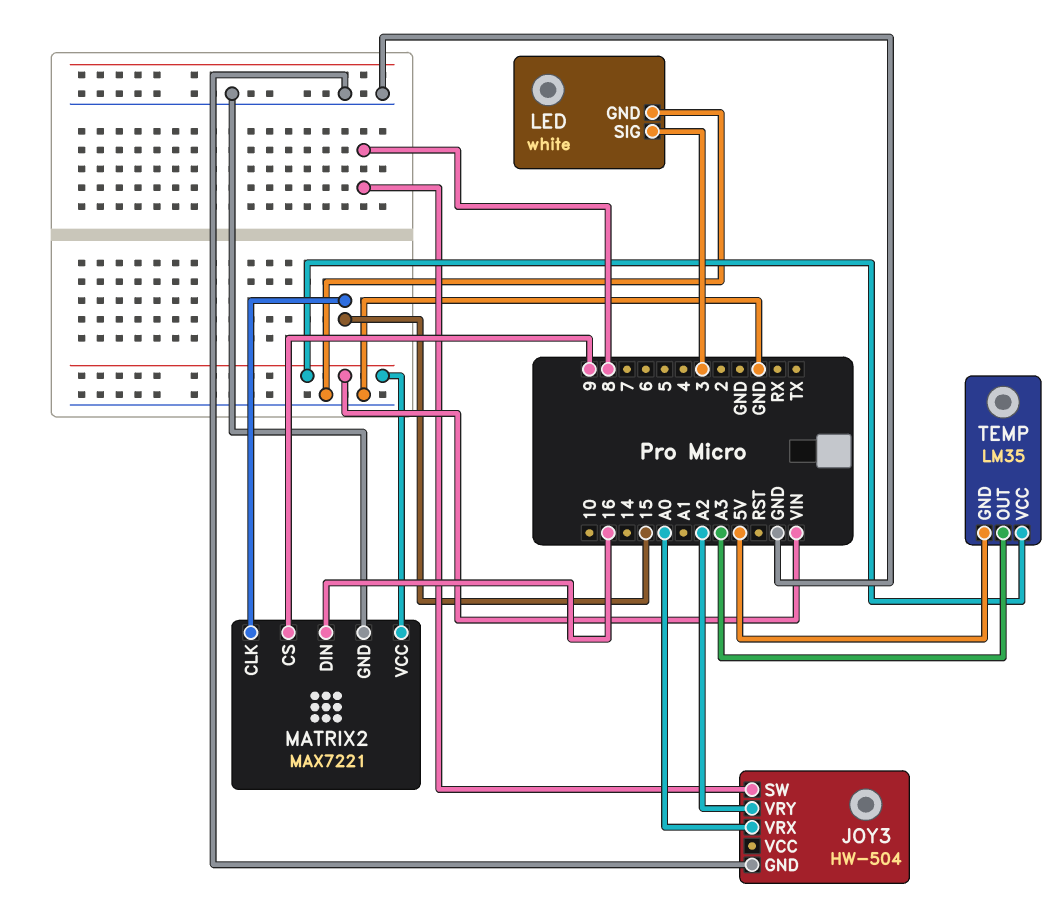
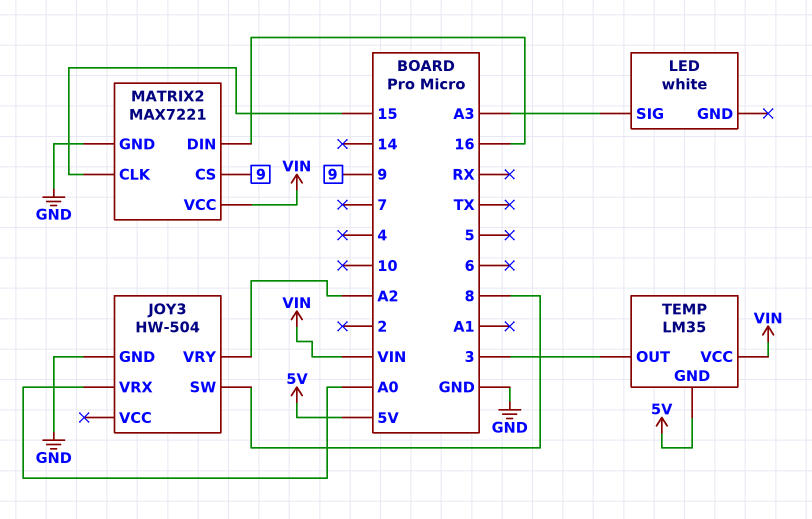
LED pin GND: GND -> none
LED pin SIG: 3 -> A3
TEMP pin OUT: A3 -> 3

